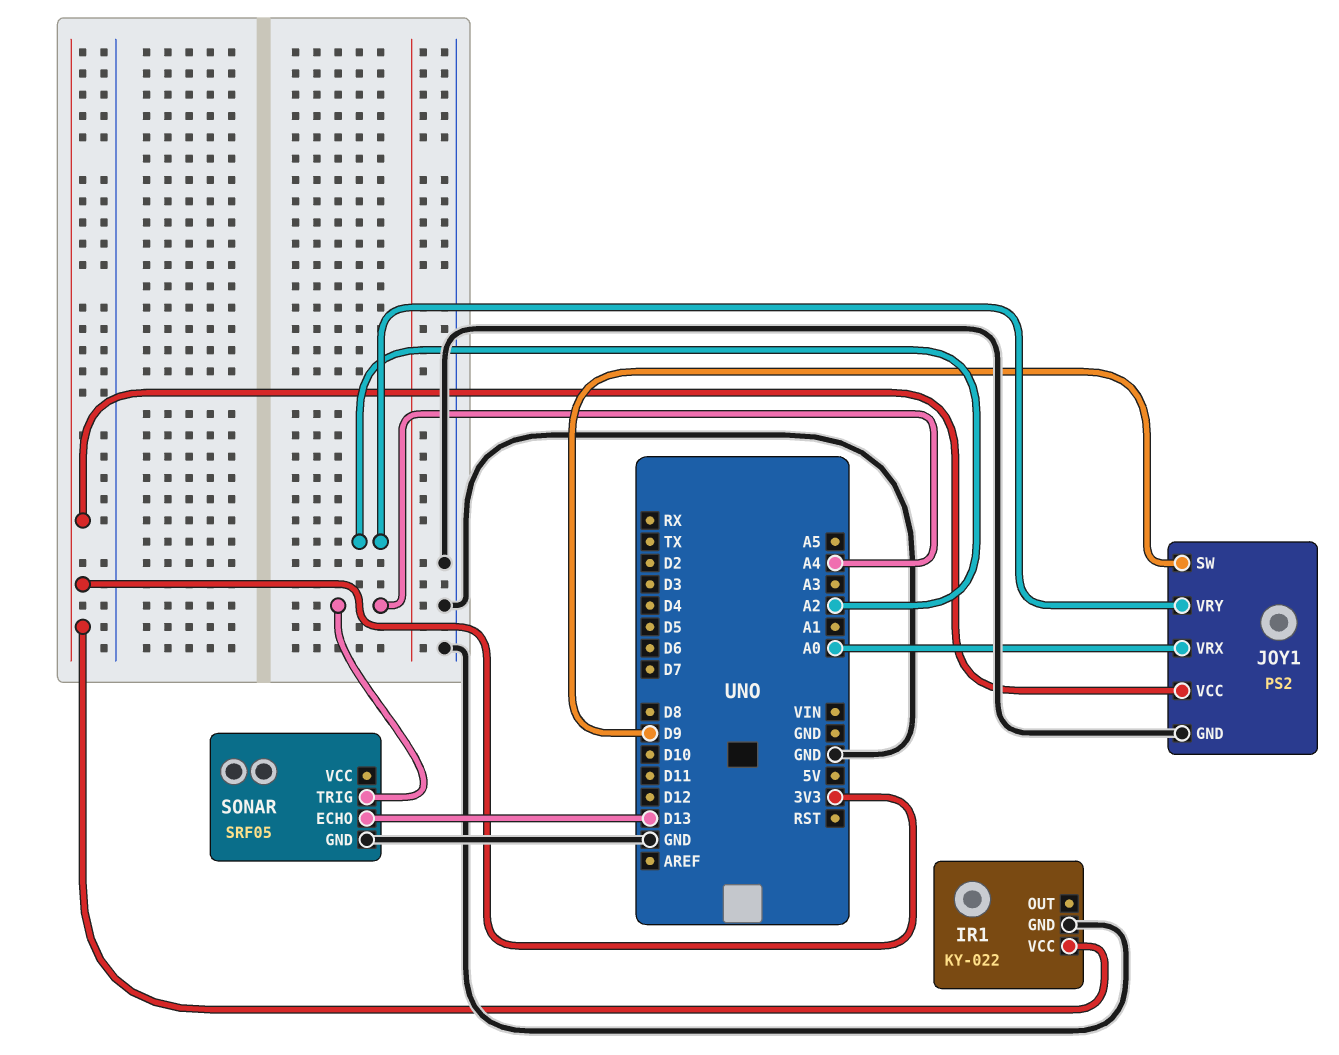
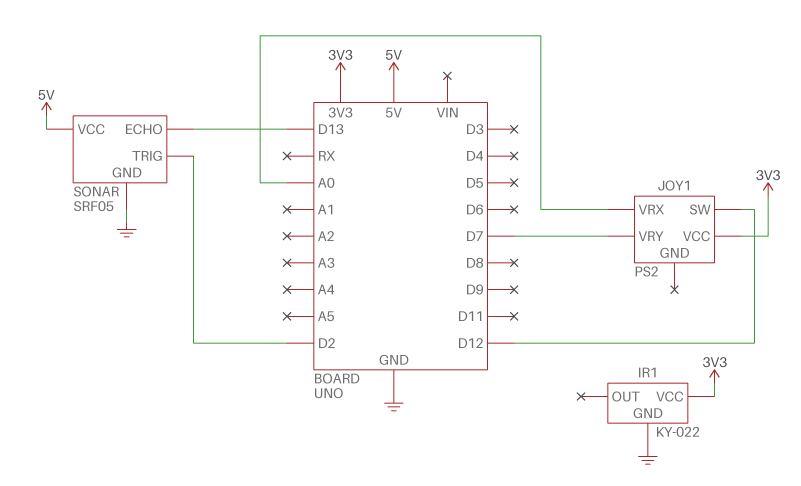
JOY1 pin GND: GND -> none
JOY1 pin SW: D9 -> D12
JOY1 pin VRY: A2 -> D7
SONAR pin TRIG: A4 -> D2
SONAR pin VCC: none -> 5V

